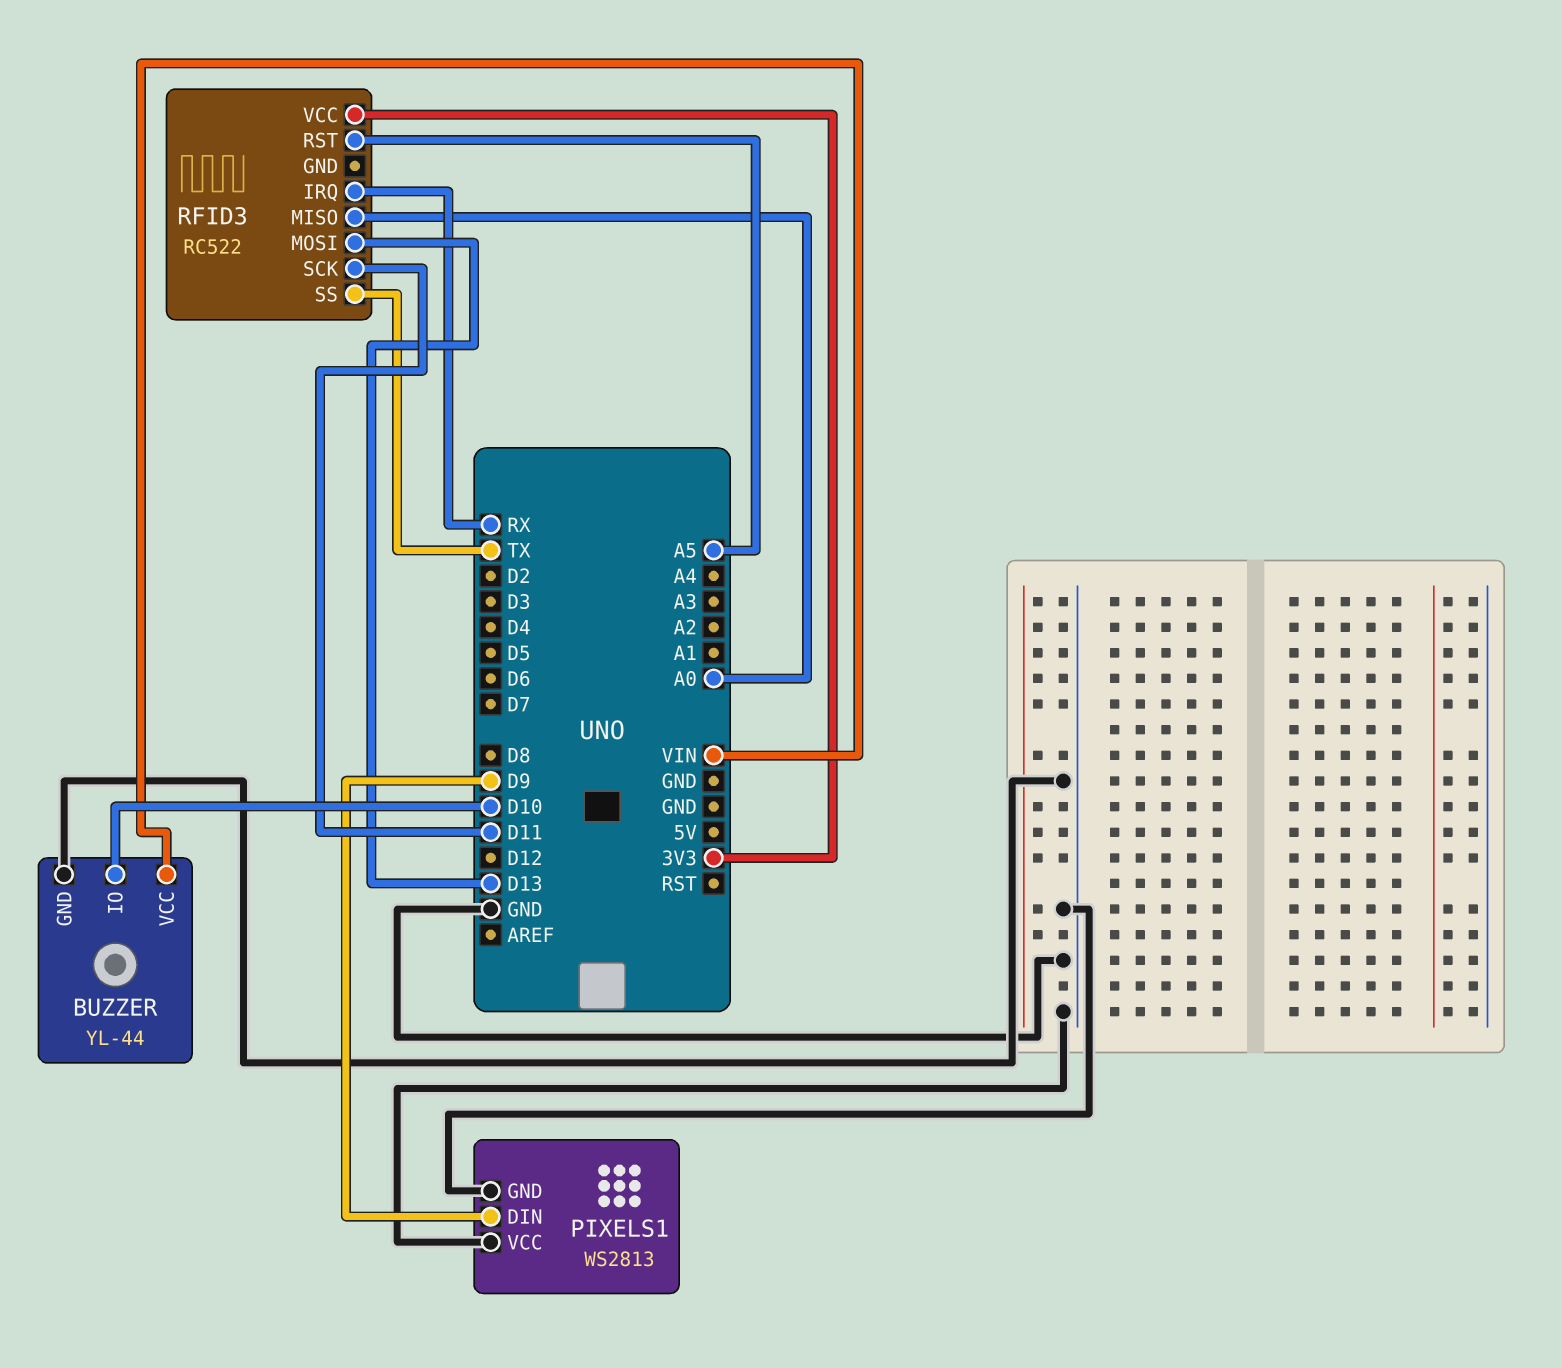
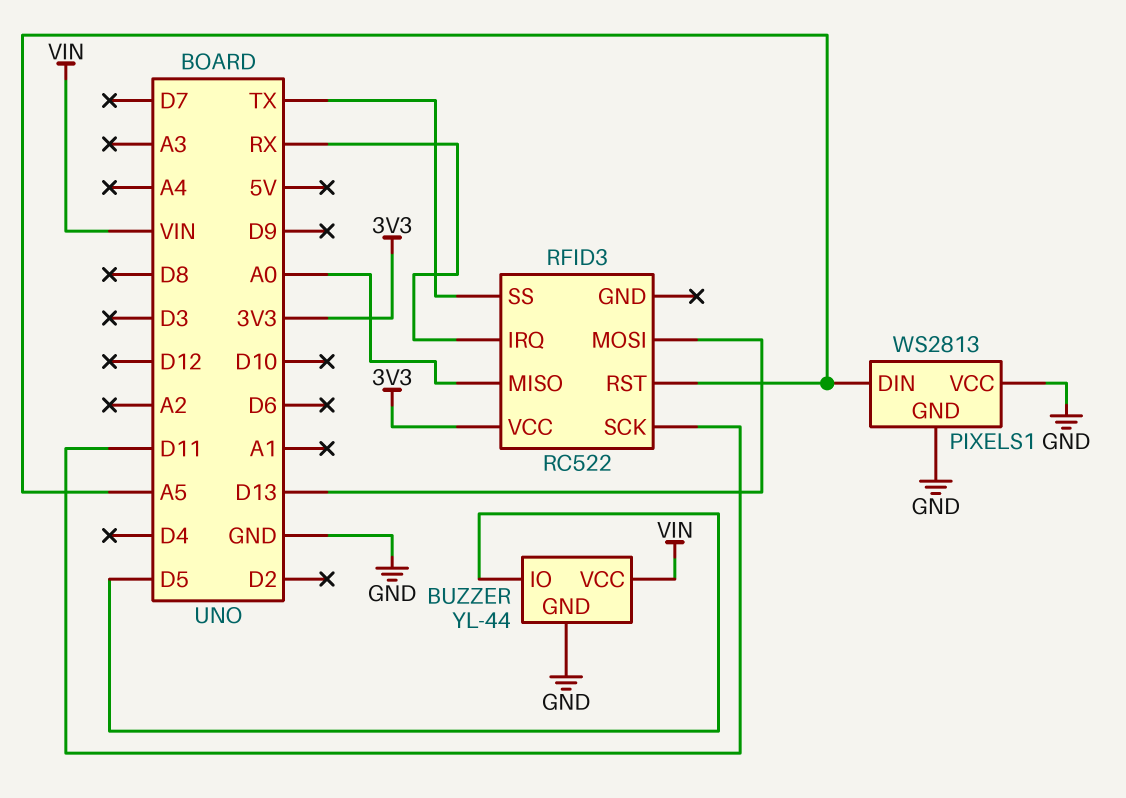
BUZZER pin IO: D10 -> D5
PIXELS1 pin DIN: D9 -> A5

